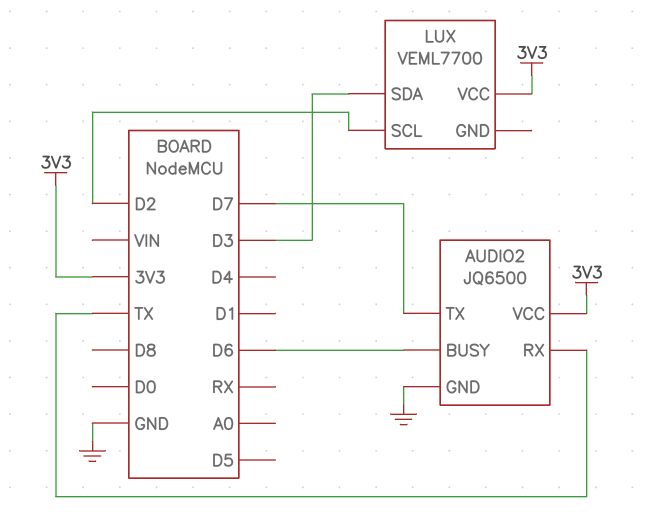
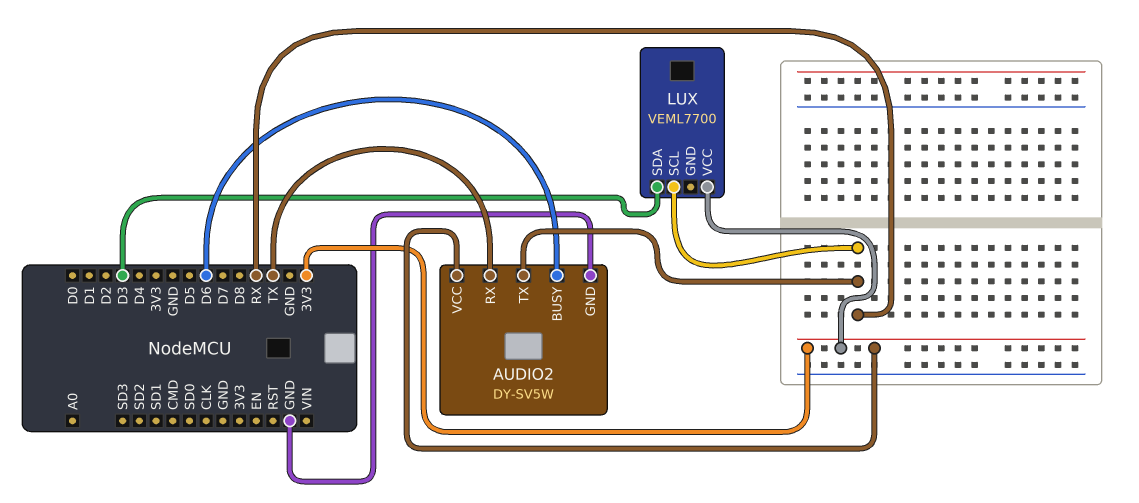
AUDIO2: JQ6500 -> DY-SV5W
AUDIO2 pin TX: D7 -> RX
LUX pin SCL: D2 -> RX

